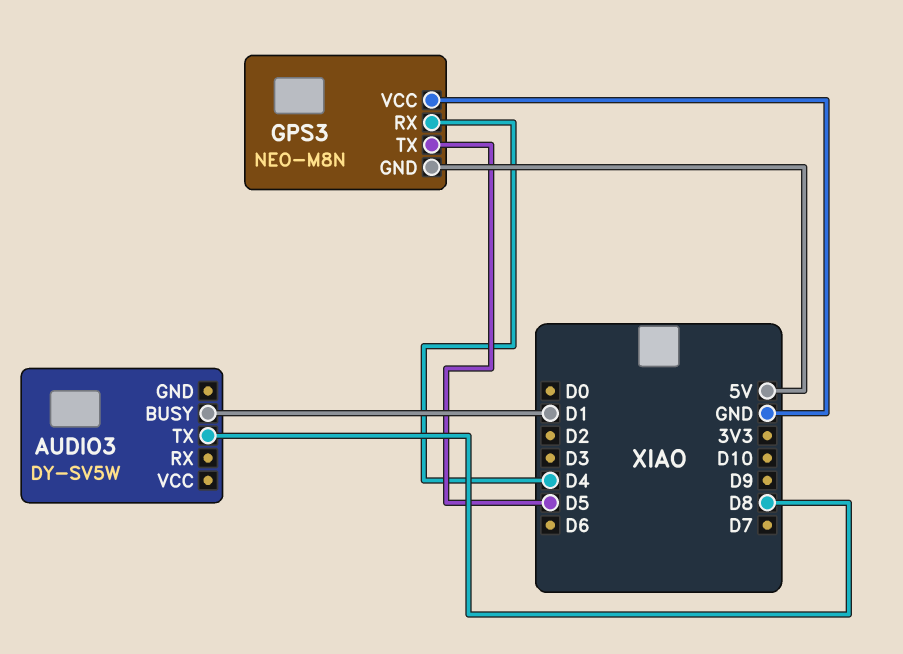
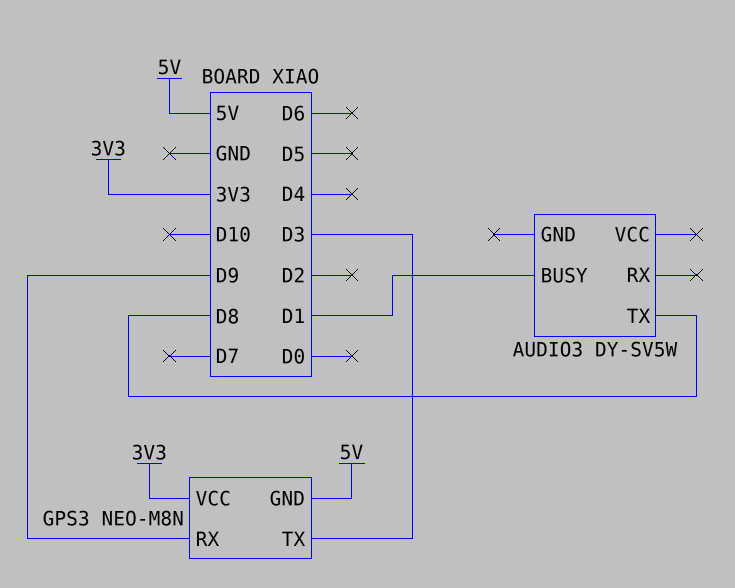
GPS3 pin RX: D4 -> D9
GPS3 pin TX: D5 -> D3
GPS3 pin VCC: GND -> 3V3

